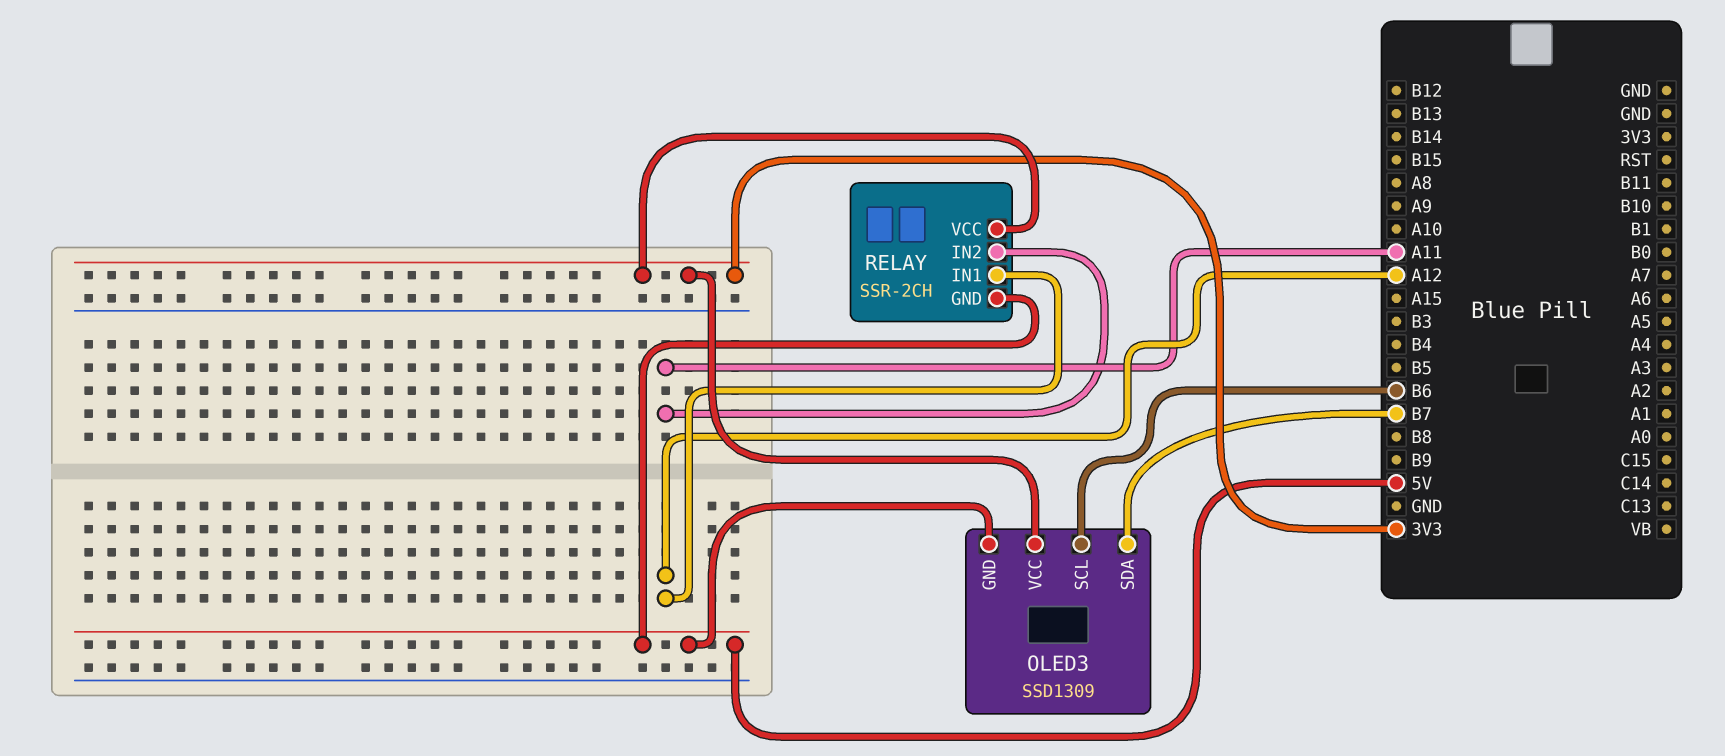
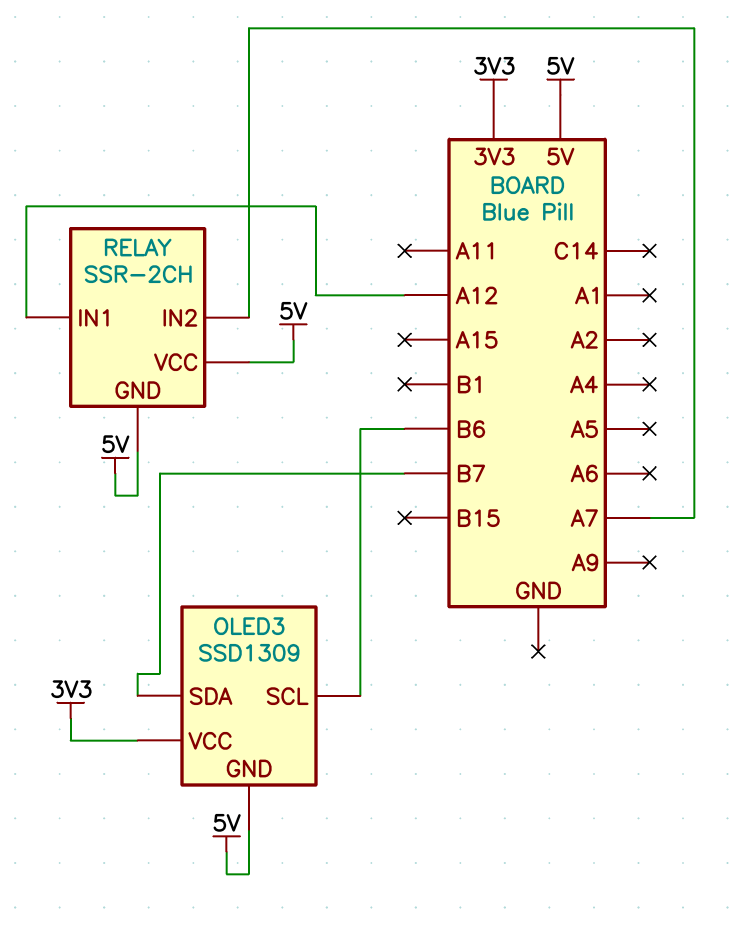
RELAY pin IN2: A11 -> A7
RELAY pin VCC: 3V3 -> 5V

